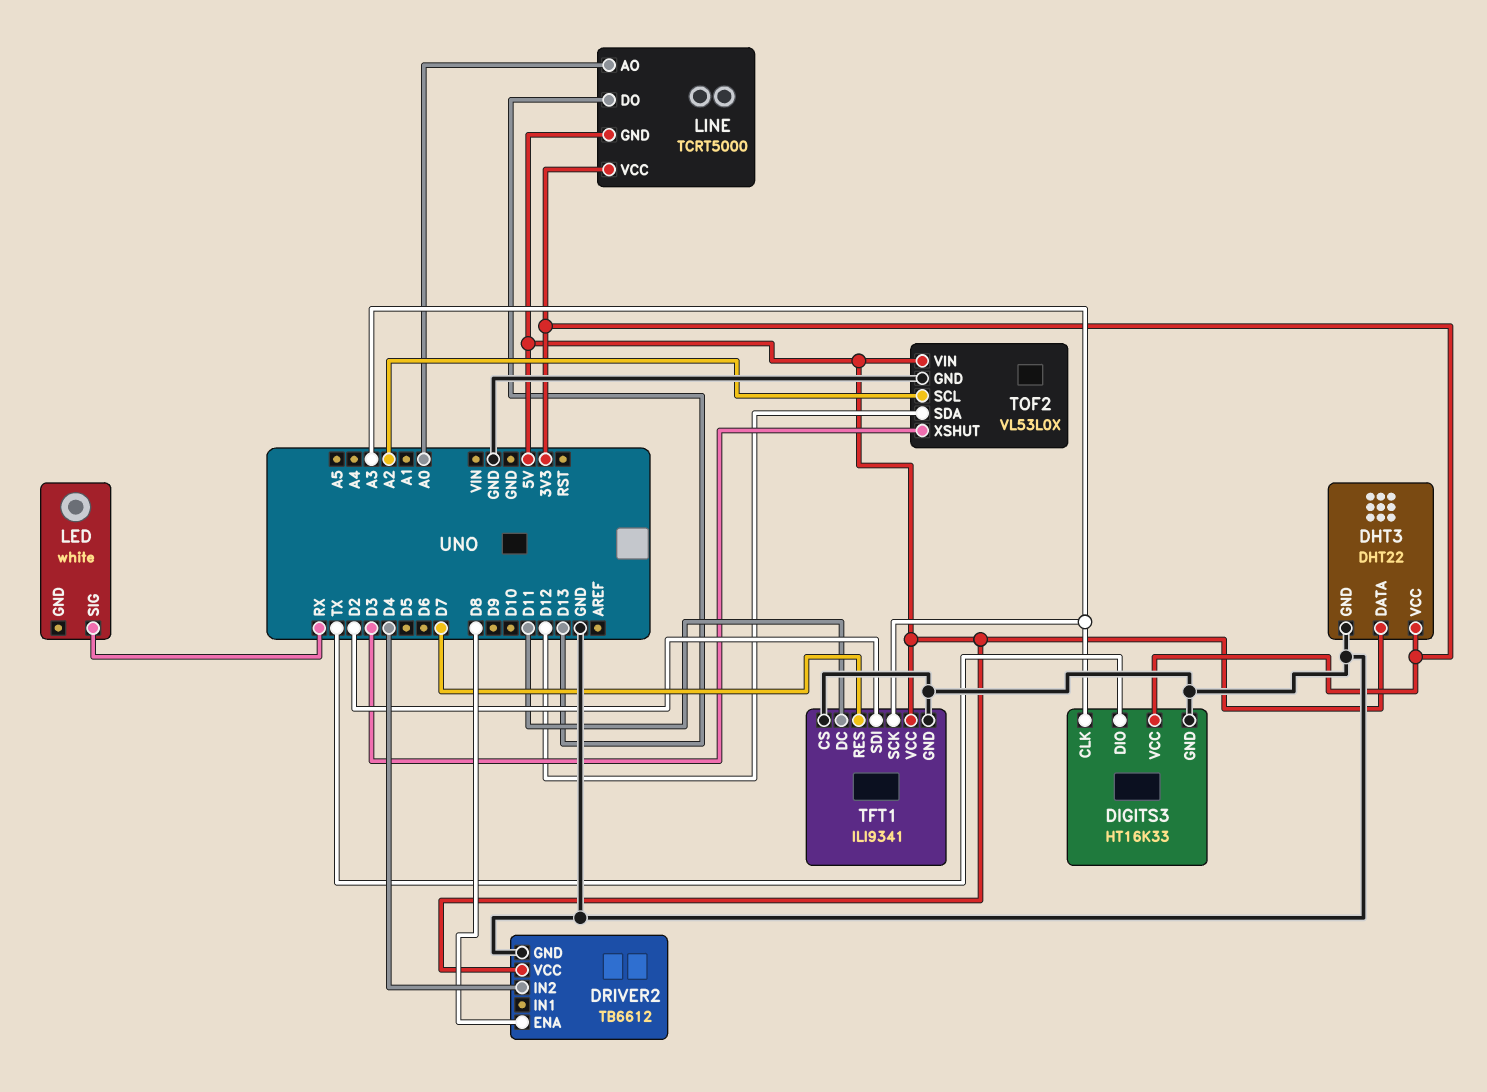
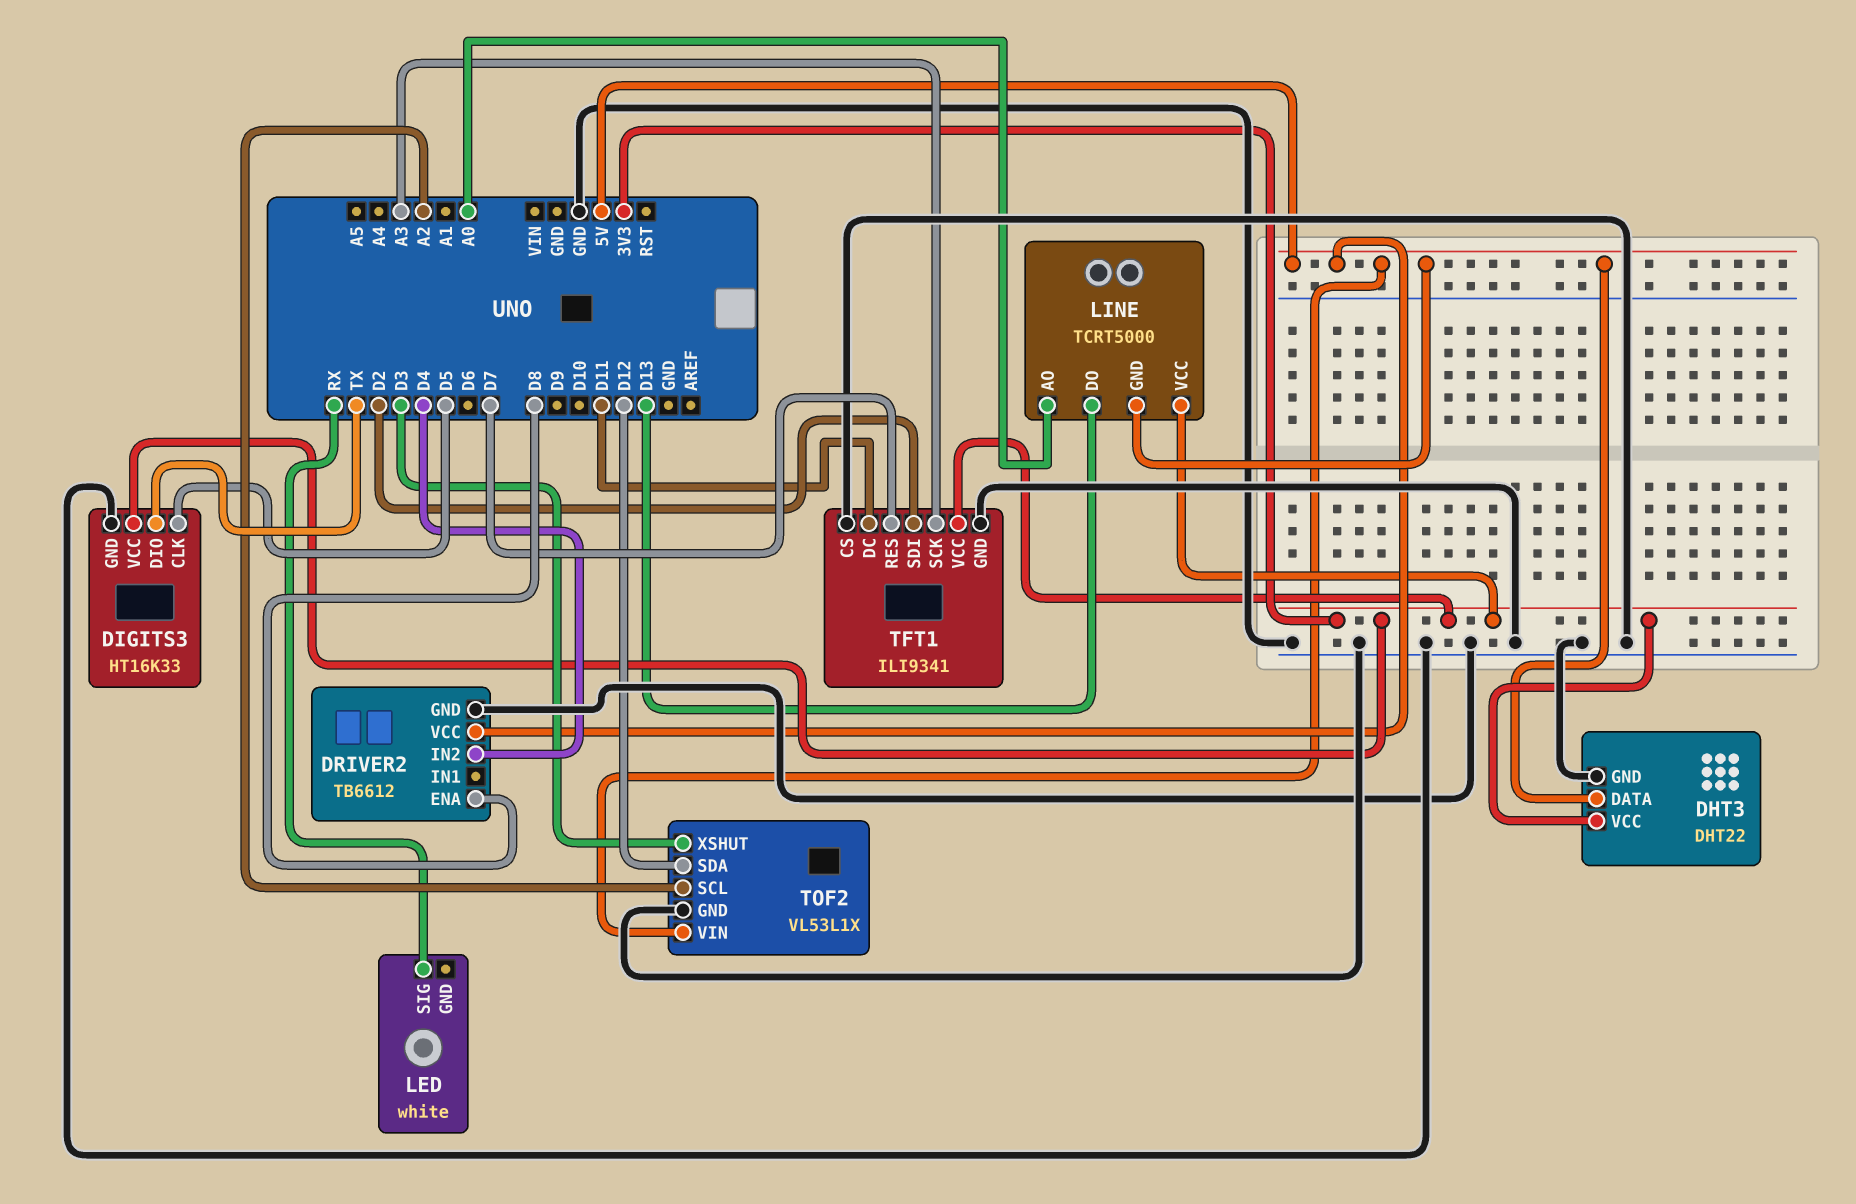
DIGITS3 pin CLK: A3 -> D5
TFT1 pin VCC: 5V -> 3V3
TOF2: VL53L0X -> VL53L1X

